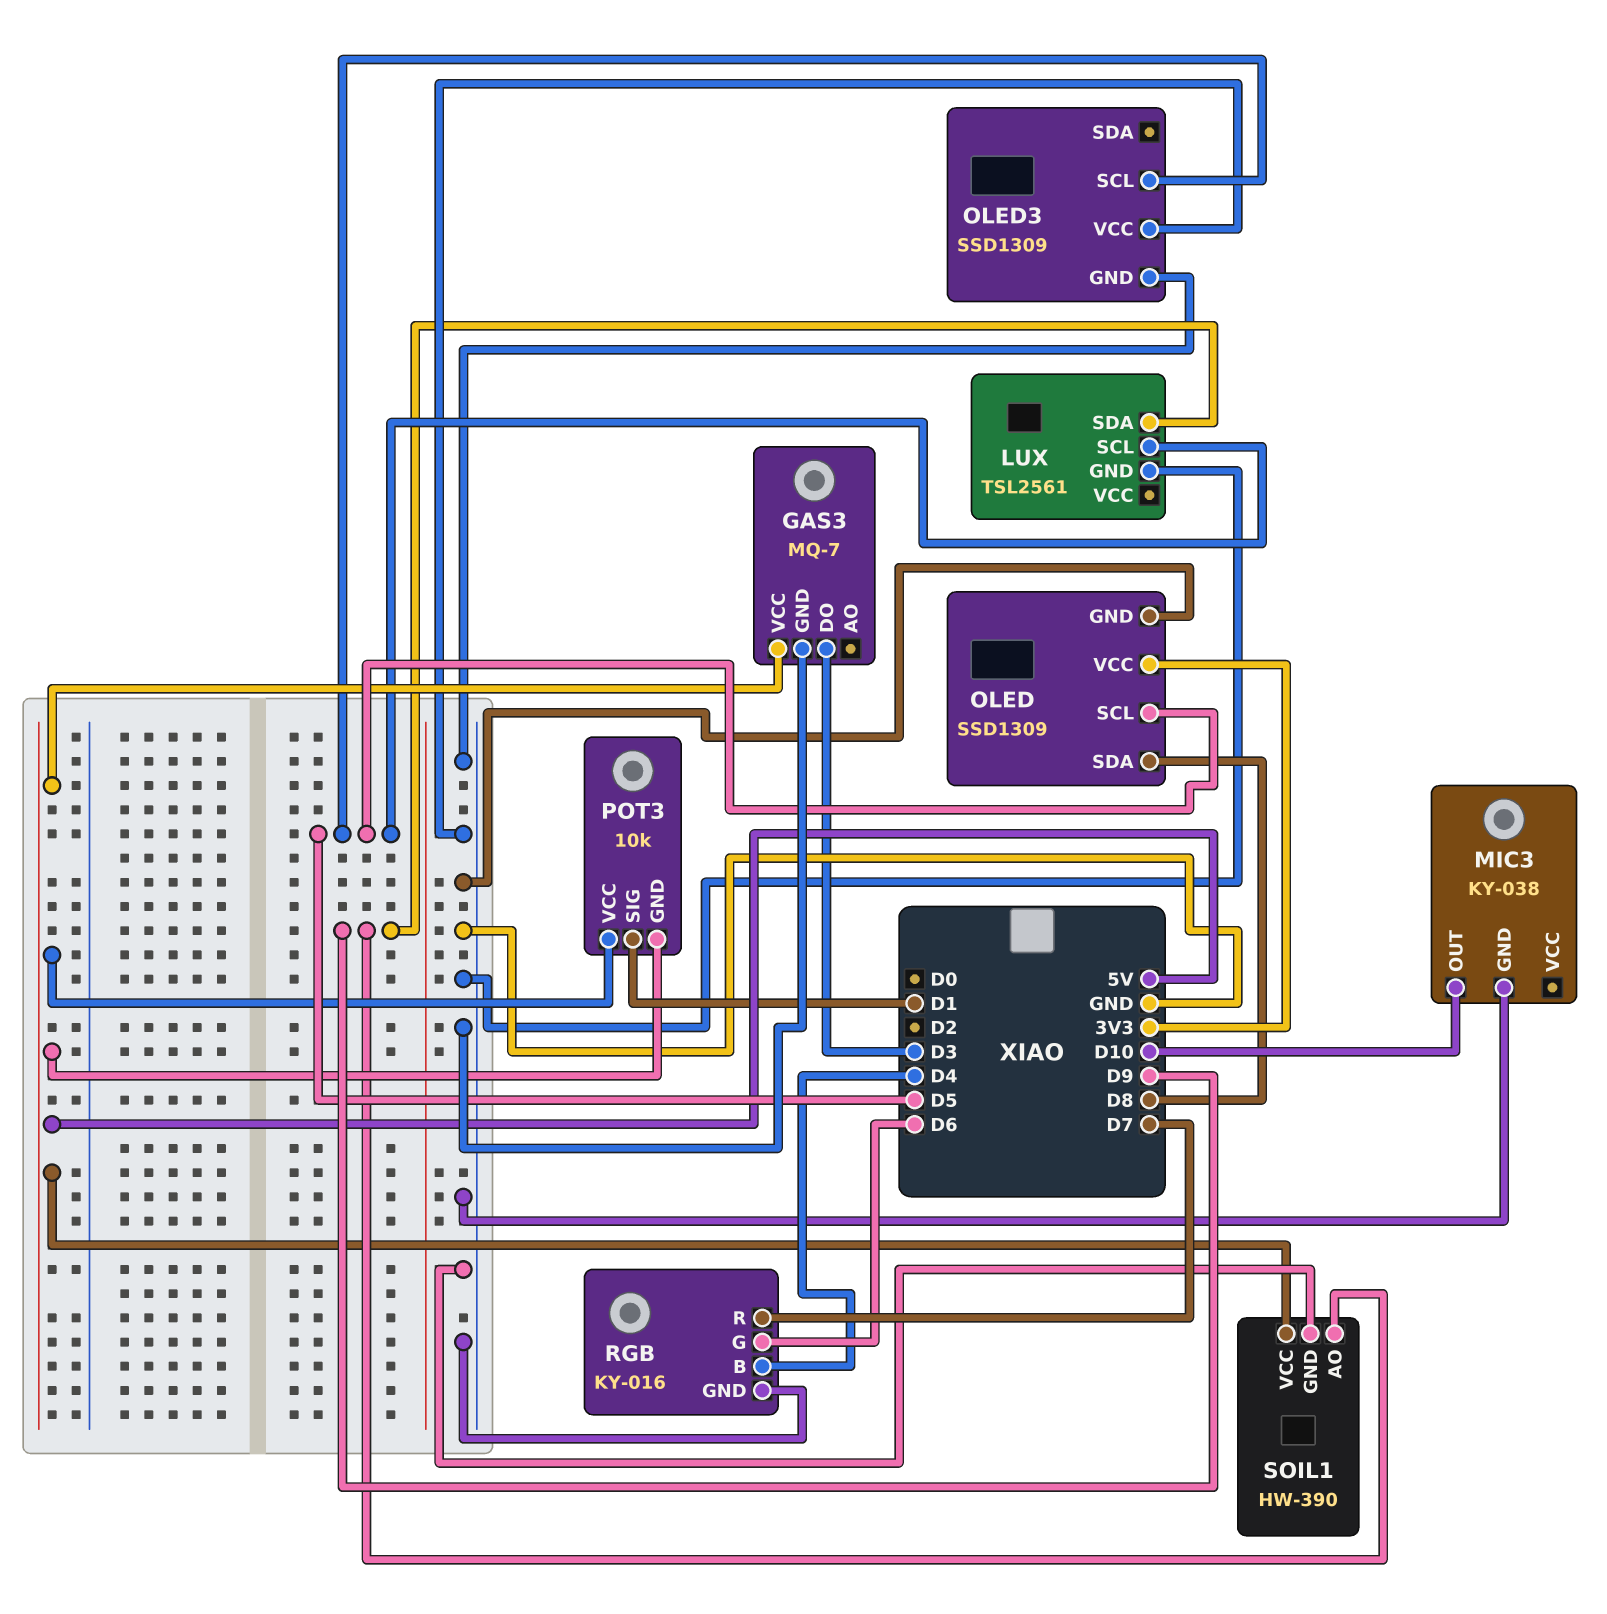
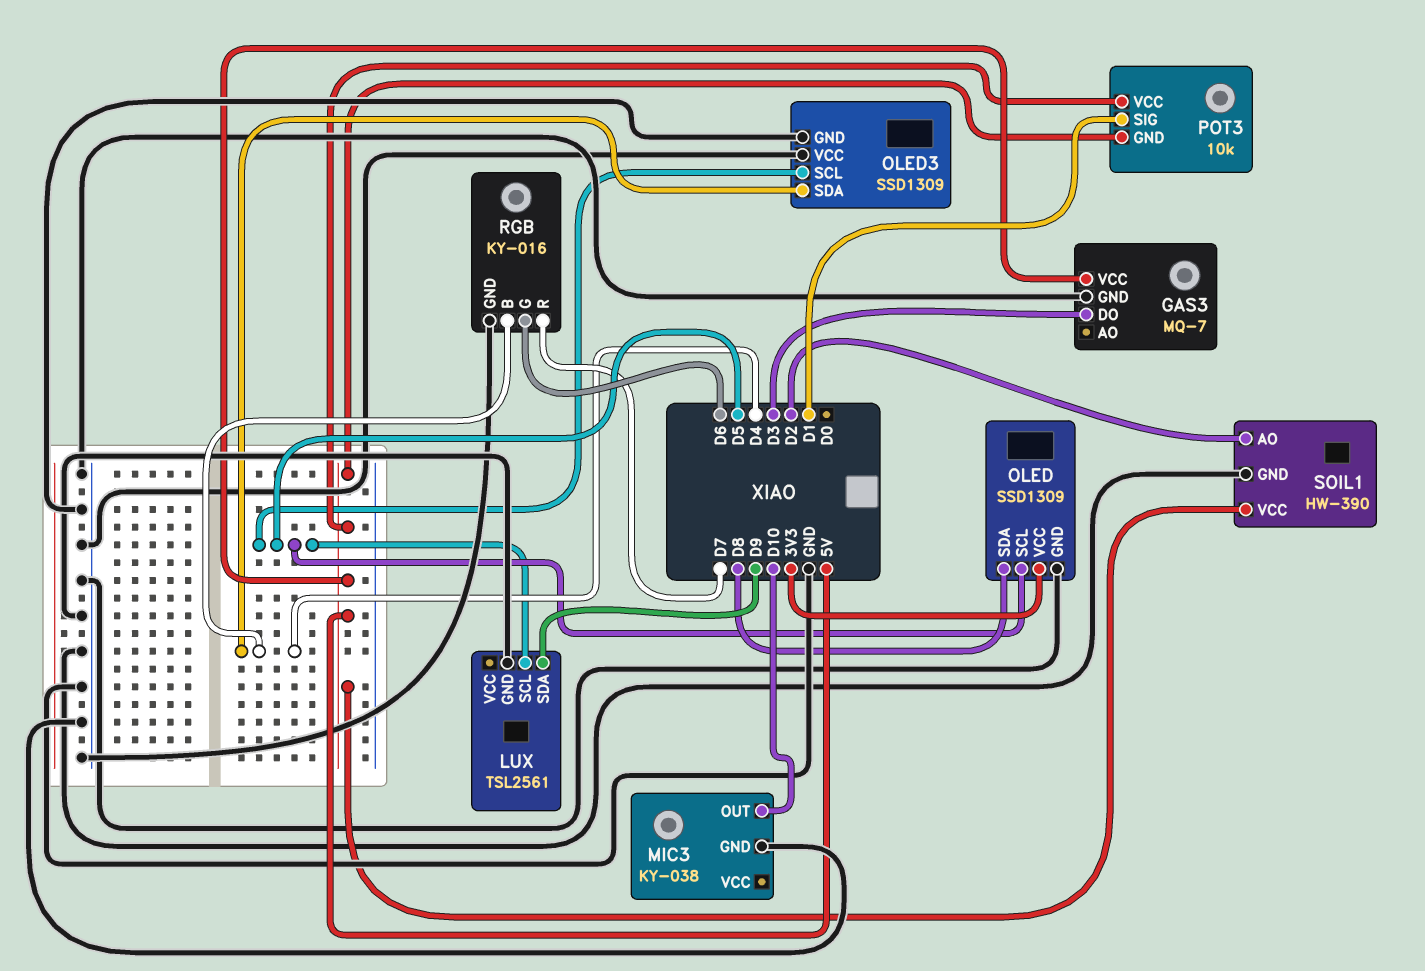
OLED3 pin SDA: none -> D4
SOIL1 pin AO: D9 -> D2

